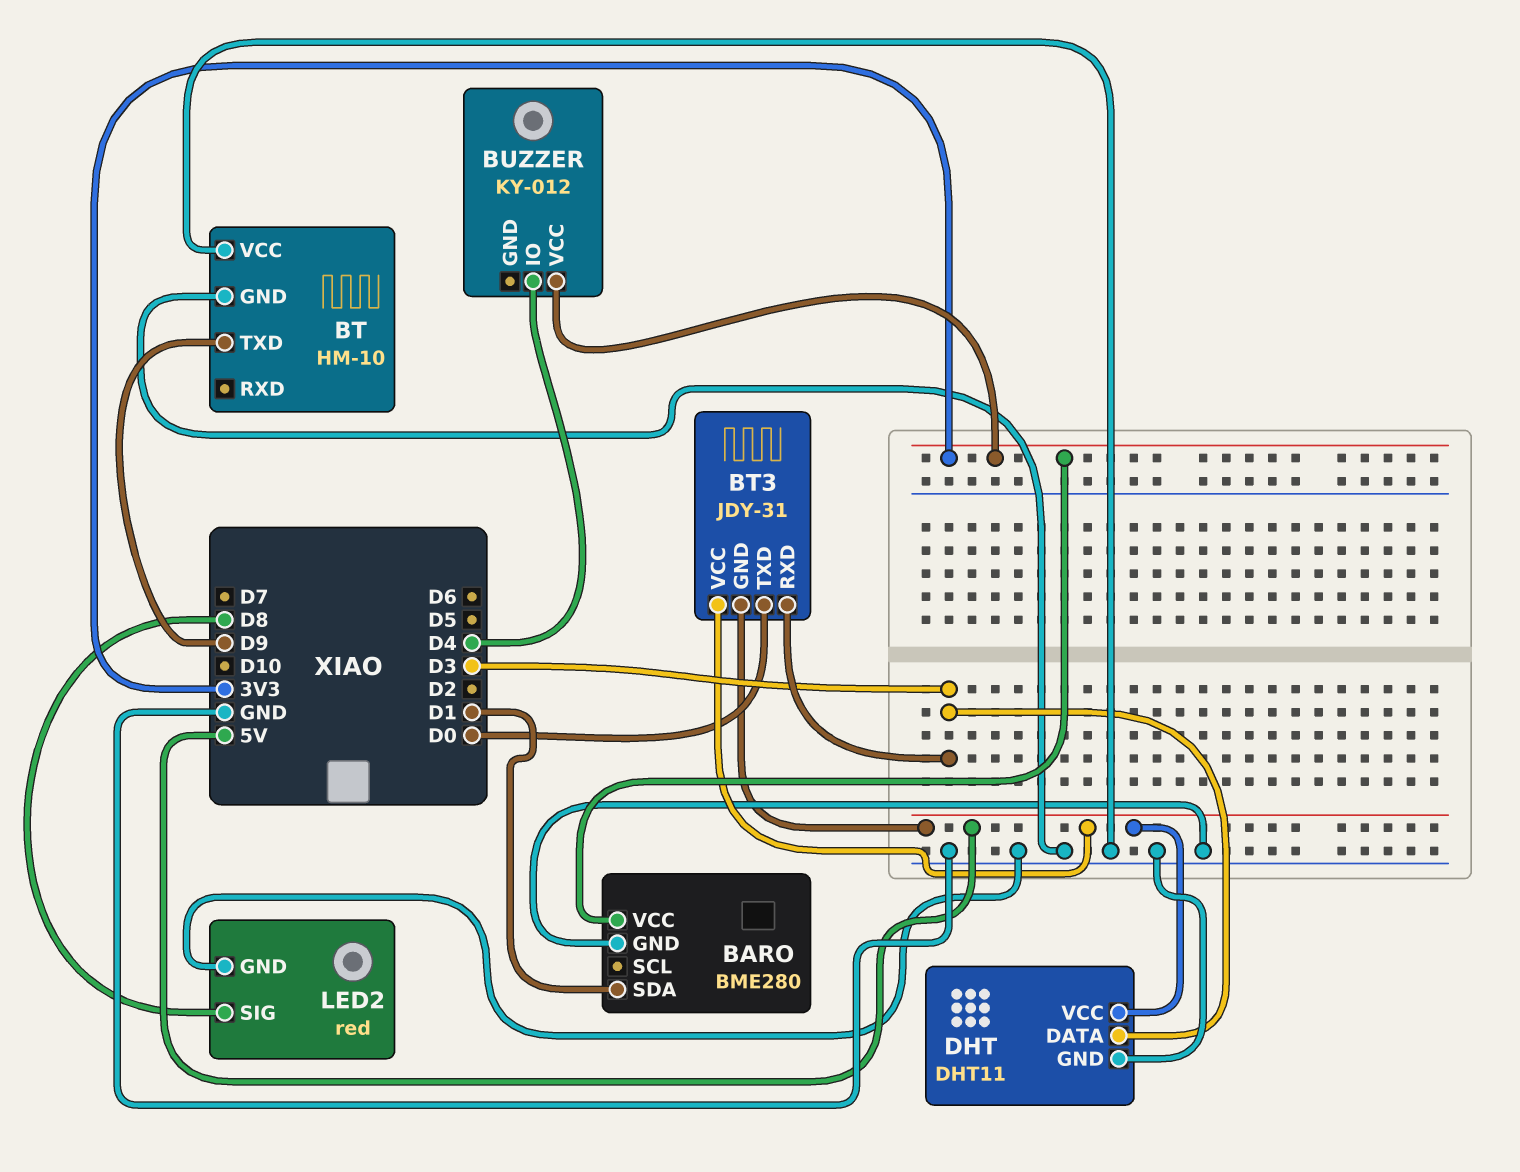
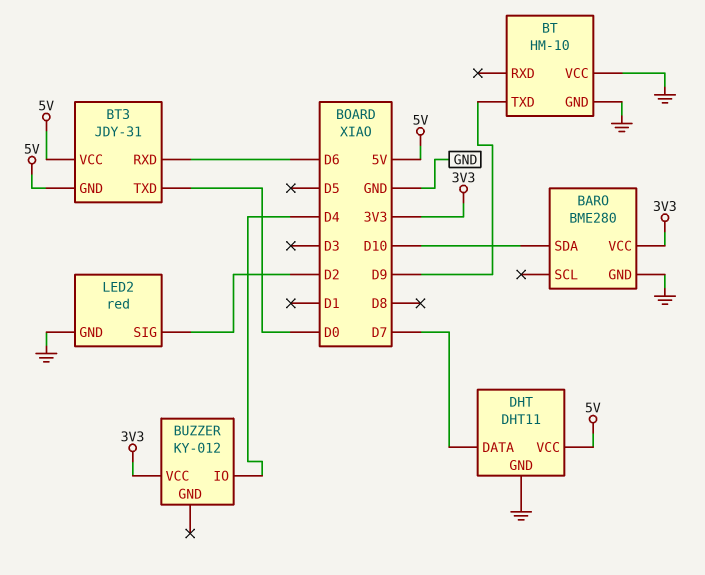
BARO pin SDA: D1 -> D10
BT3 pin RXD: D3 -> D6
DHT pin DATA: D3 -> D7
LED2 pin SIG: D8 -> D2

